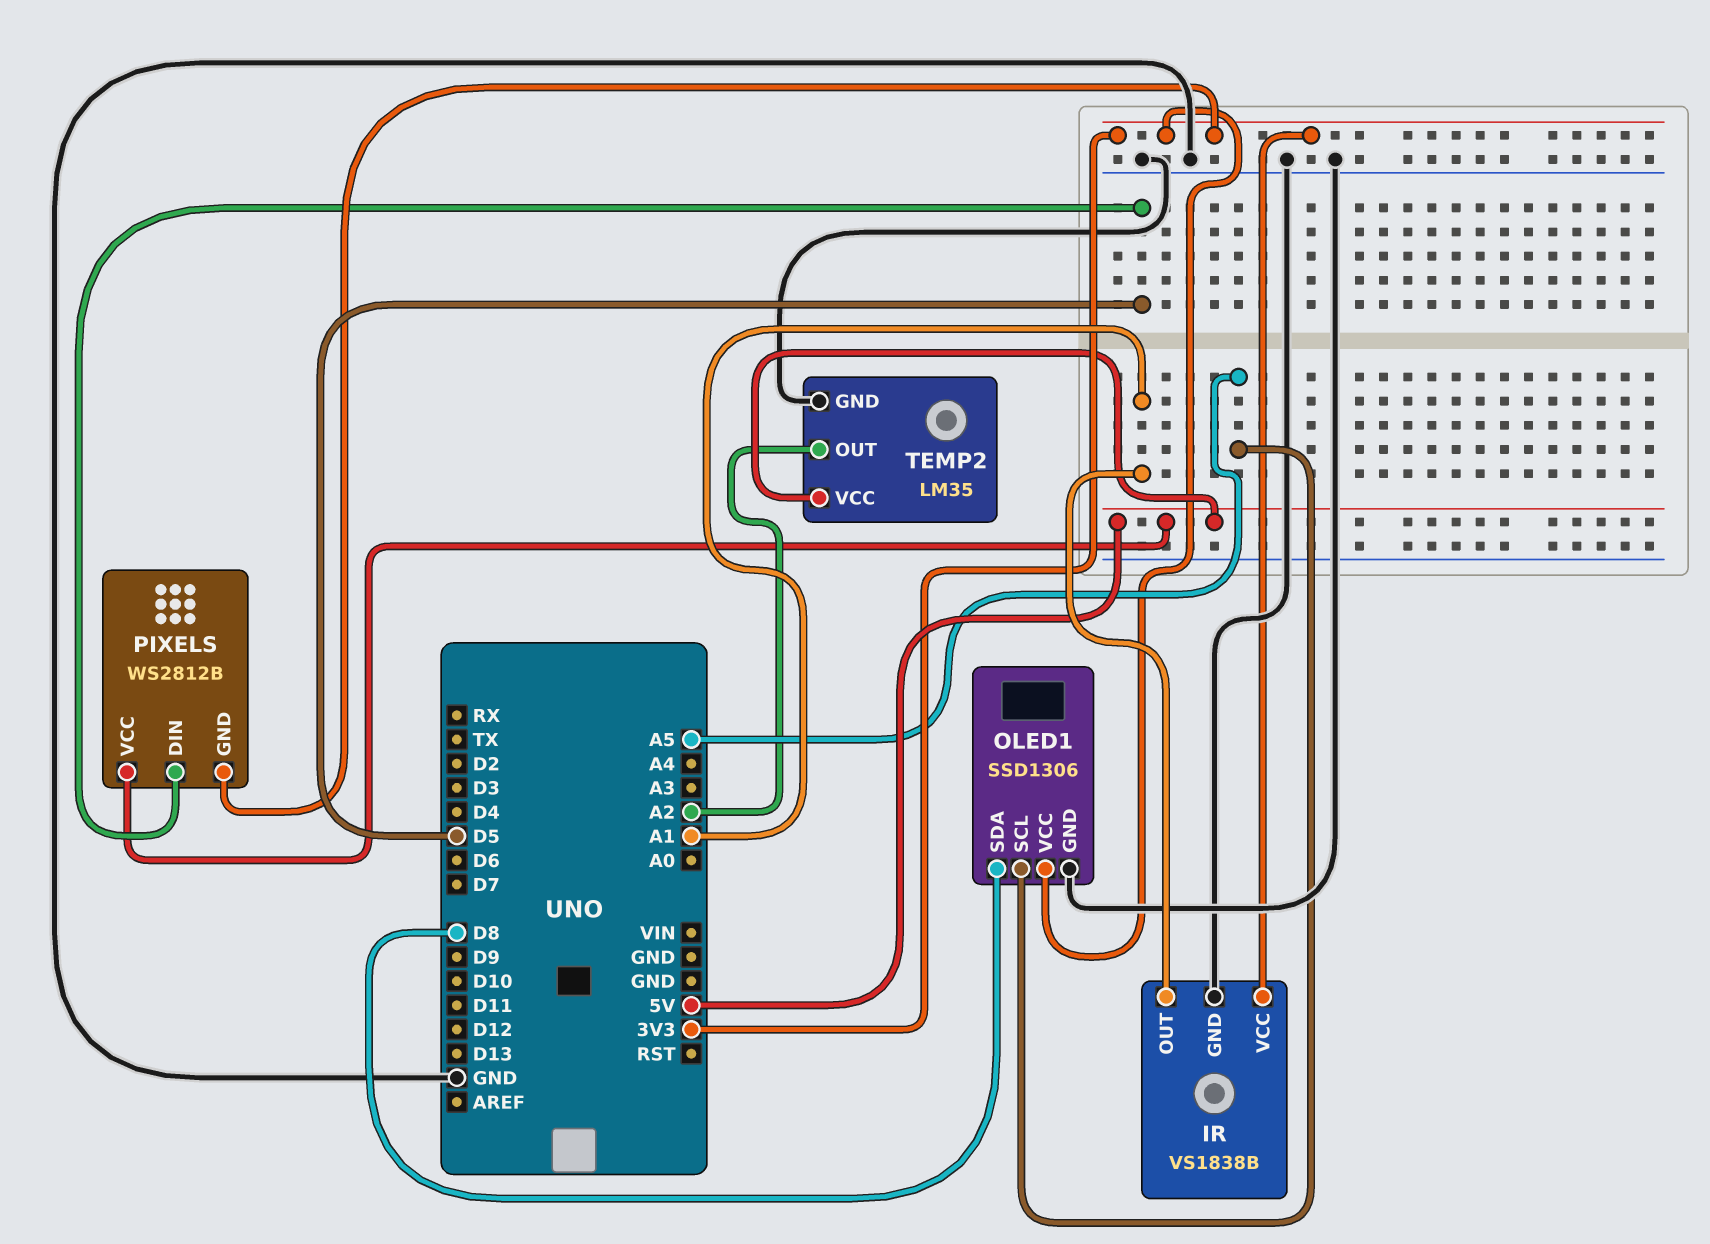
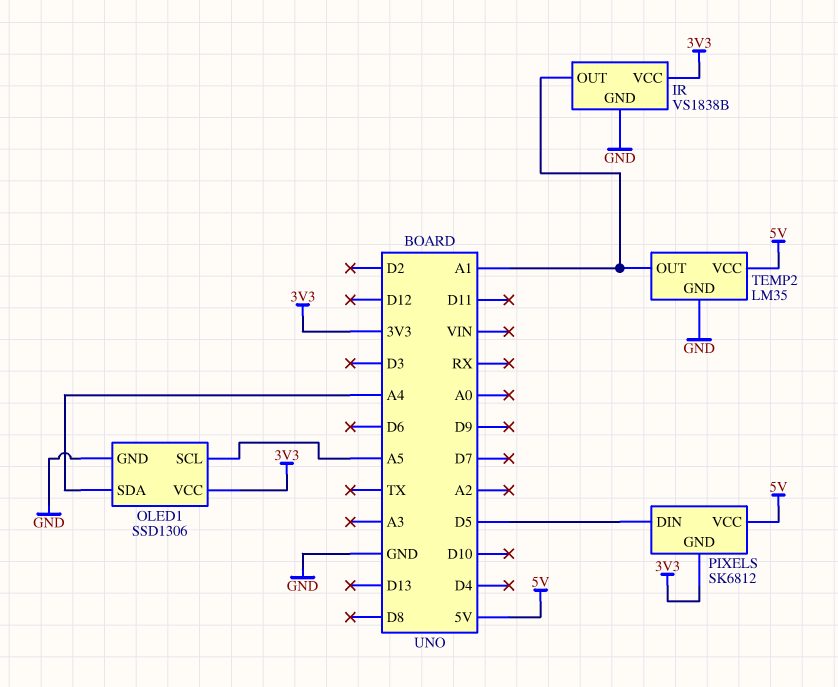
OLED1 pin SDA: D8 -> A4
PIXELS: WS2812B -> SK6812
TEMP2 pin OUT: A2 -> A1

